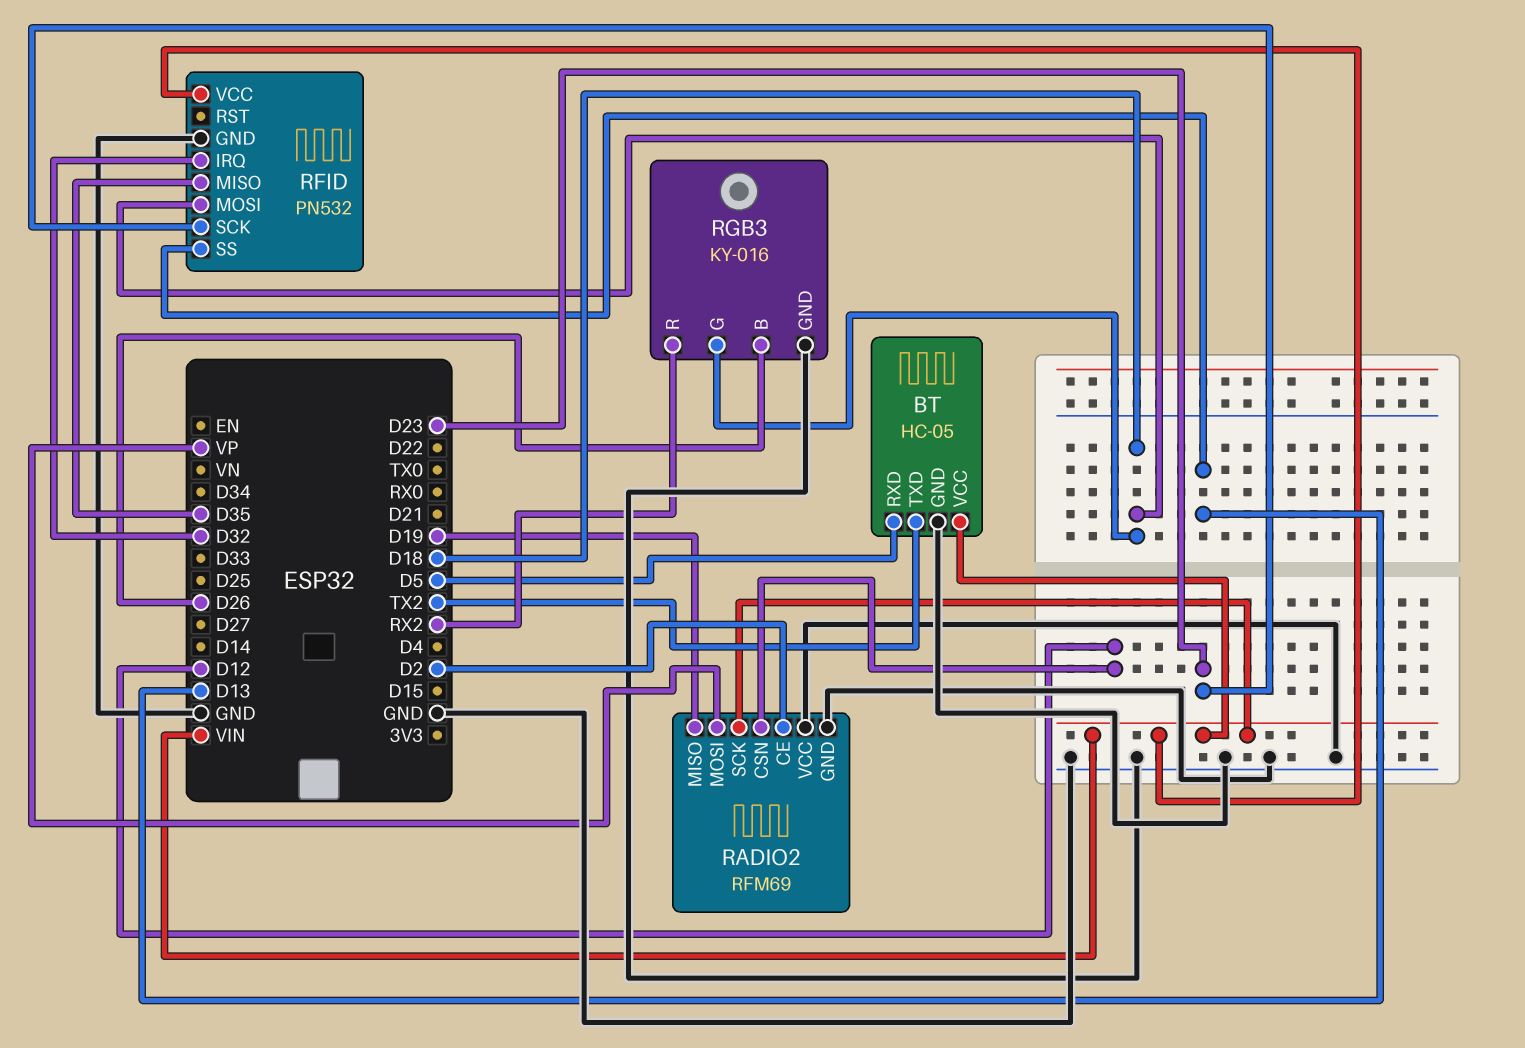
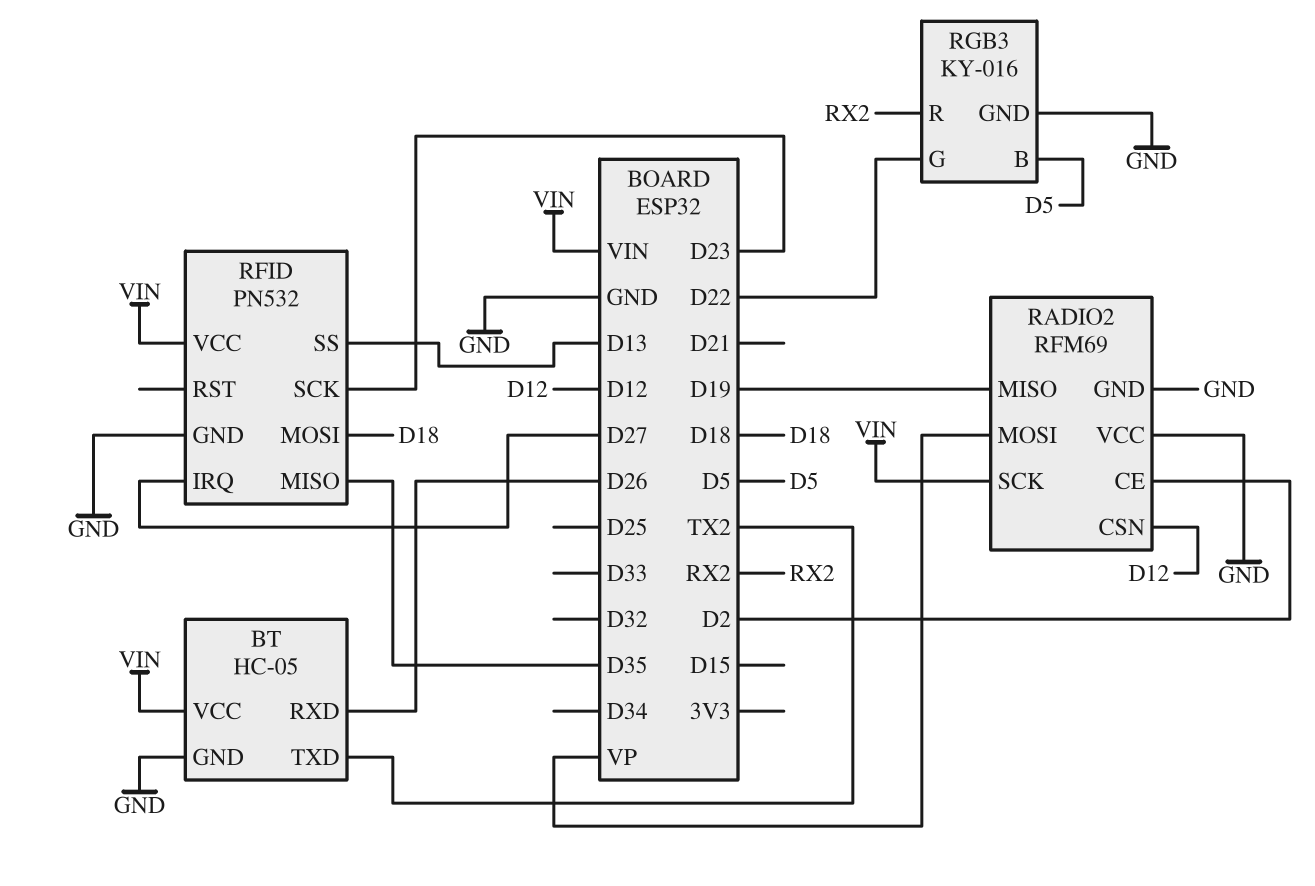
BT pin RXD: D5 -> D26
RFID pin IRQ: D32 -> D27
RGB3 pin B: D26 -> D5
RGB3 pin G: D18 -> D22

